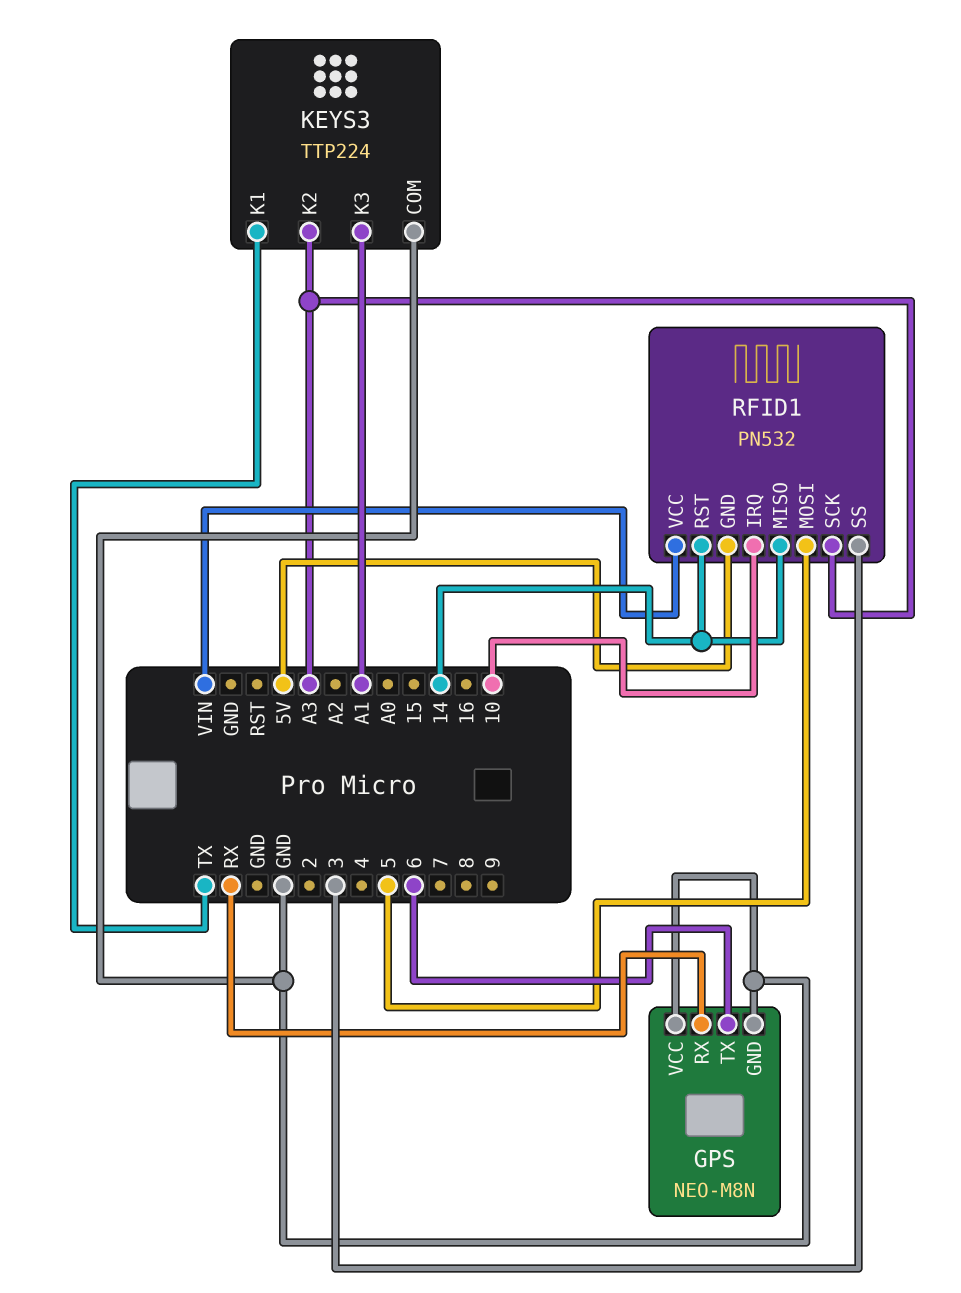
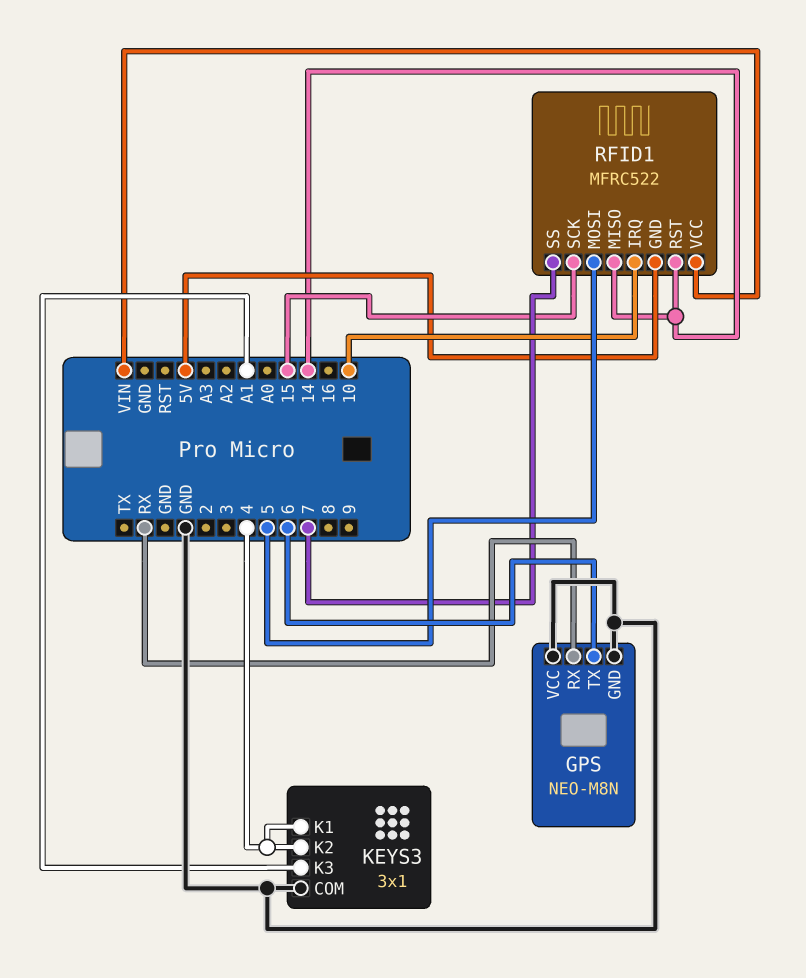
KEYS3: TTP224 -> 3x1
KEYS3 pin K1: TX -> 4
KEYS3 pin K2: A3 -> 4
RFID1: PN532 -> MFRC522
RFID1 pin SCK: A3 -> 15
RFID1 pin SS: 3 -> 7

